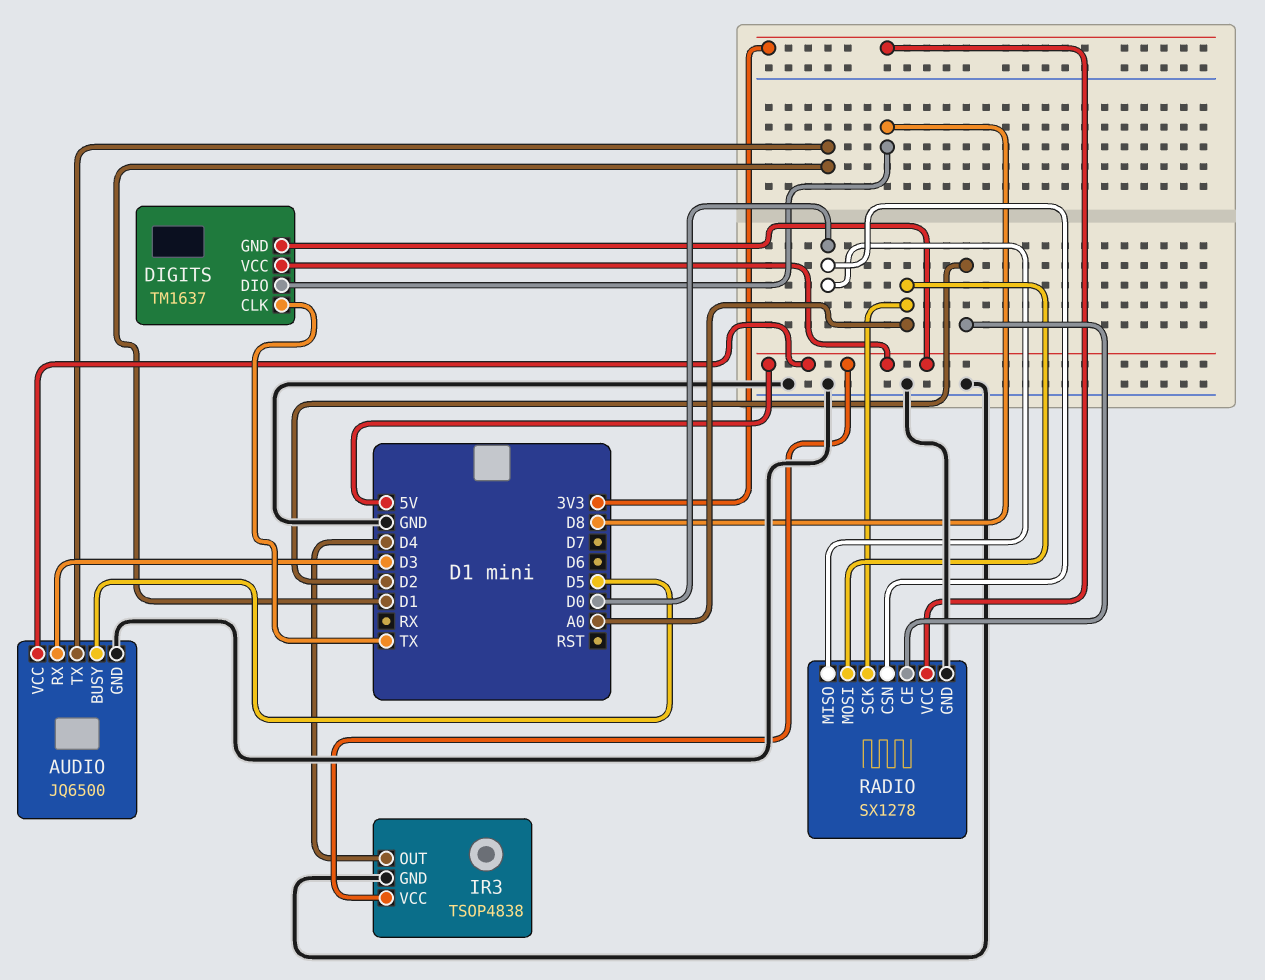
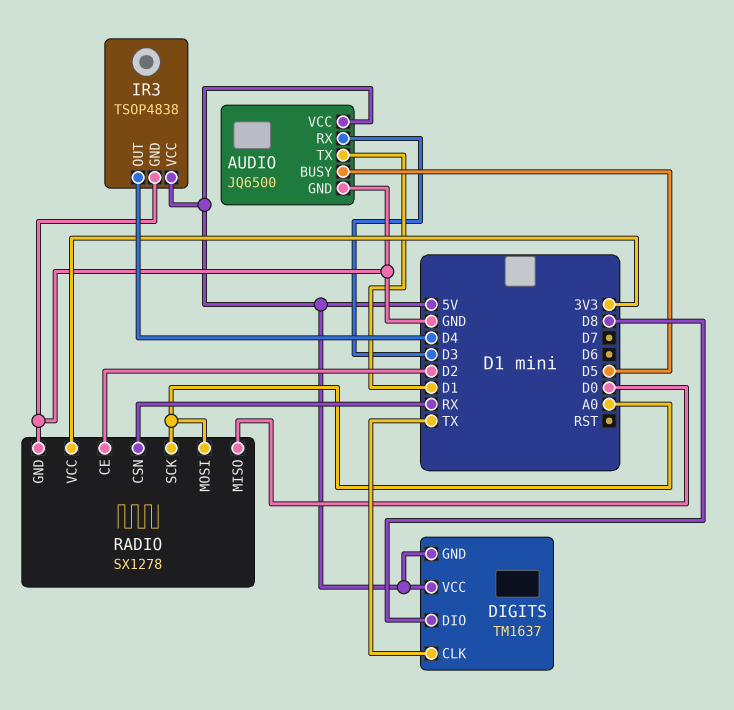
RADIO pin CSN: D0 -> RX

